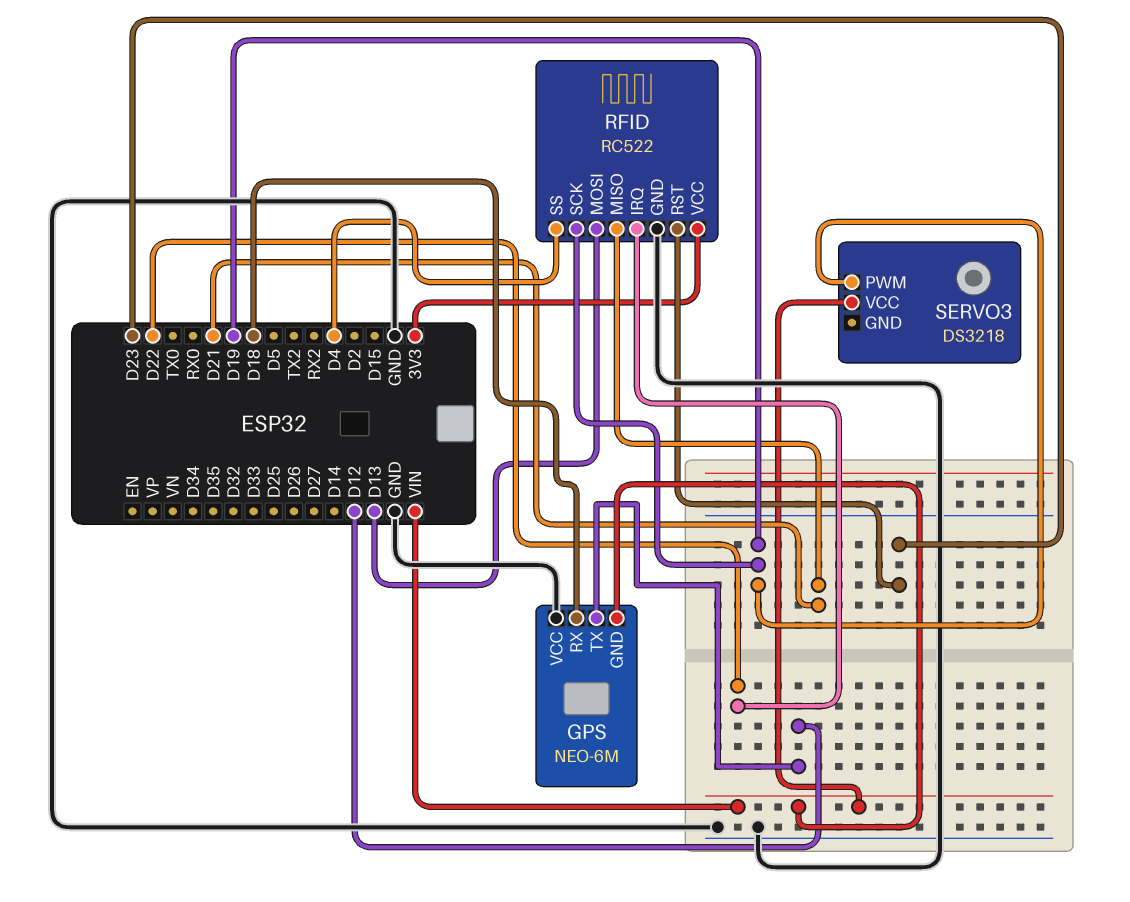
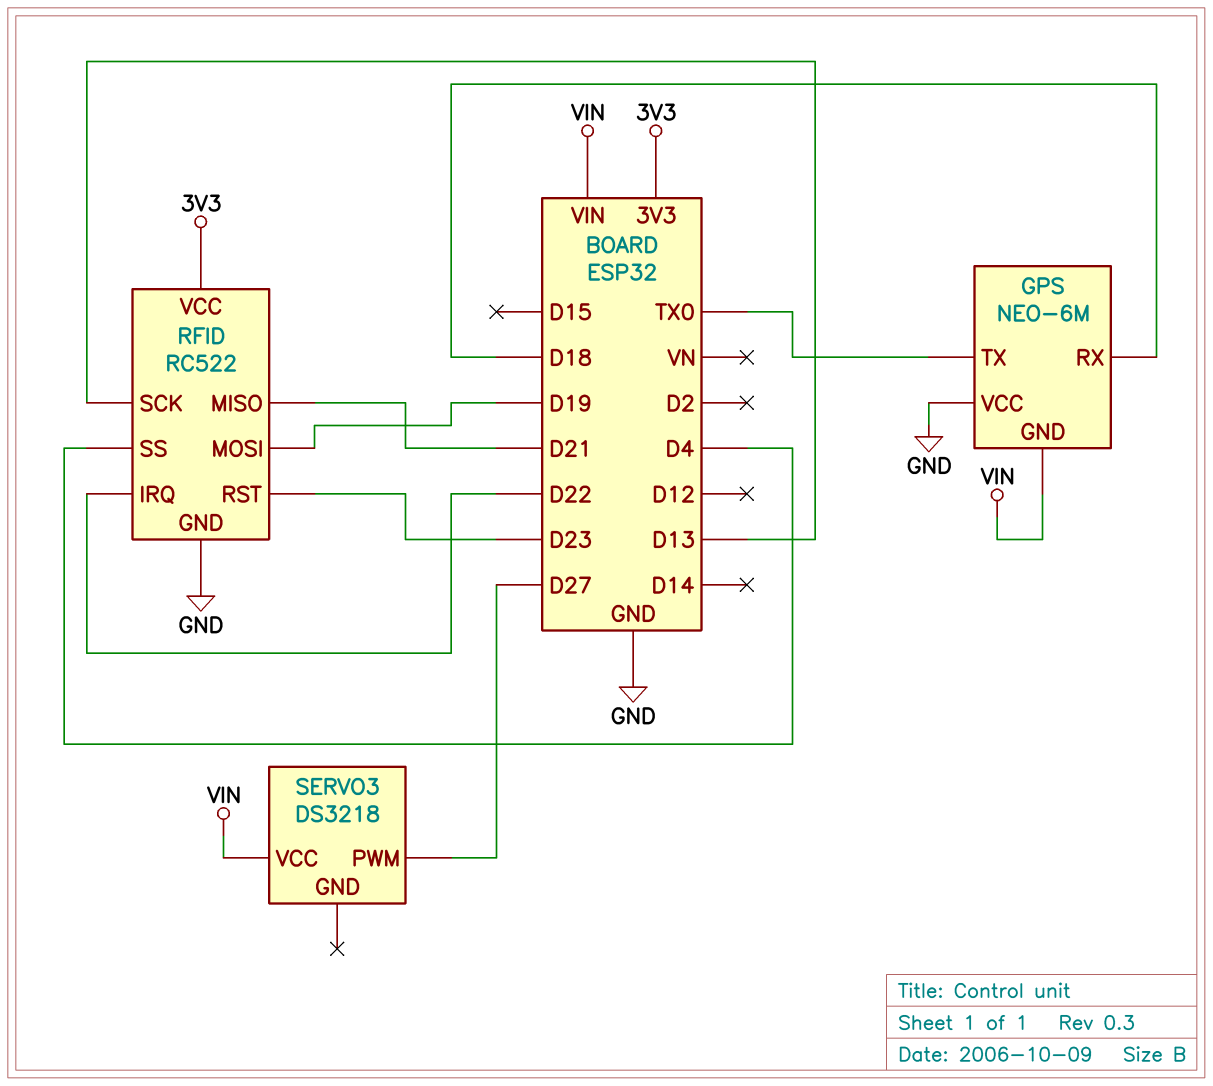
GPS pin TX: D12 -> TX0
RFID pin MOSI: D13 -> D19
RFID pin SCK: D19 -> D13
SERVO3 pin PWM: D19 -> D27

